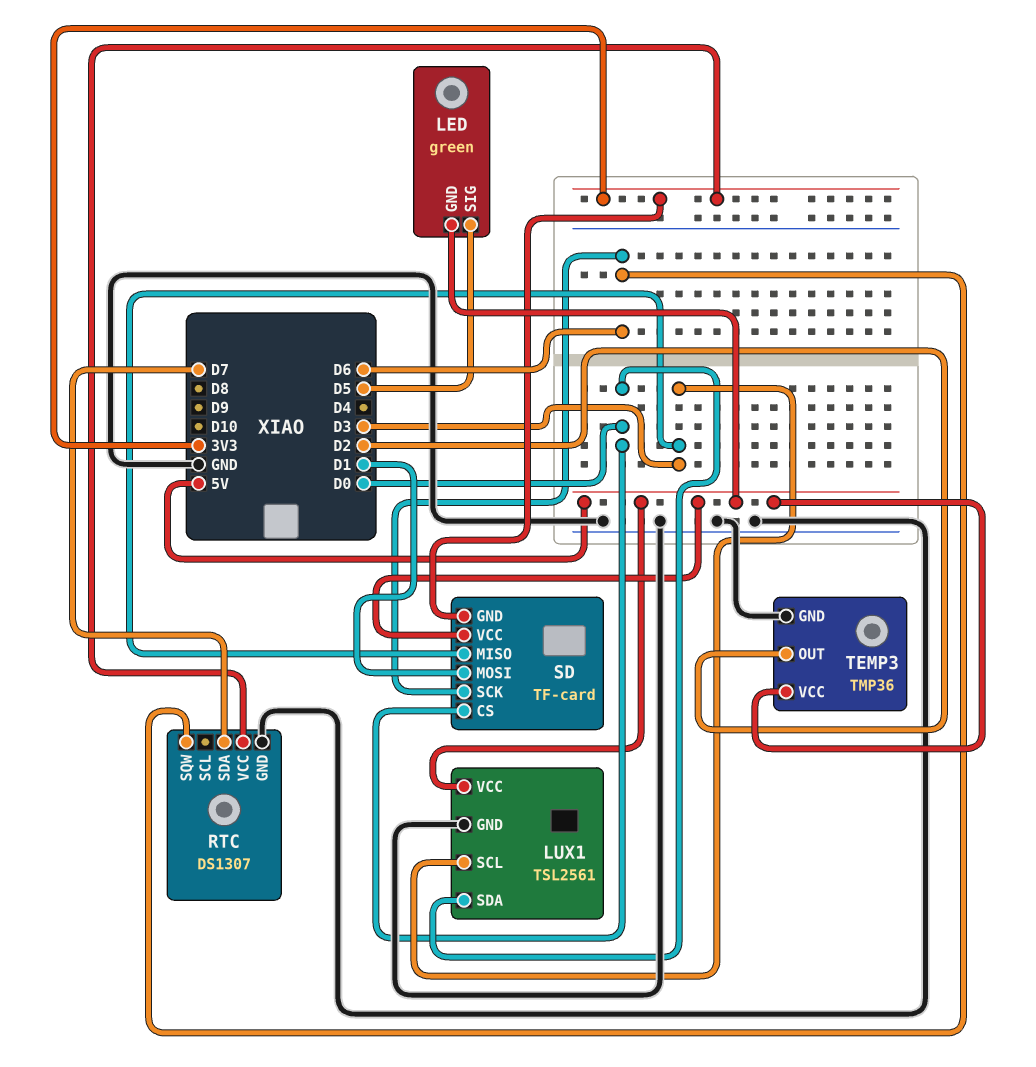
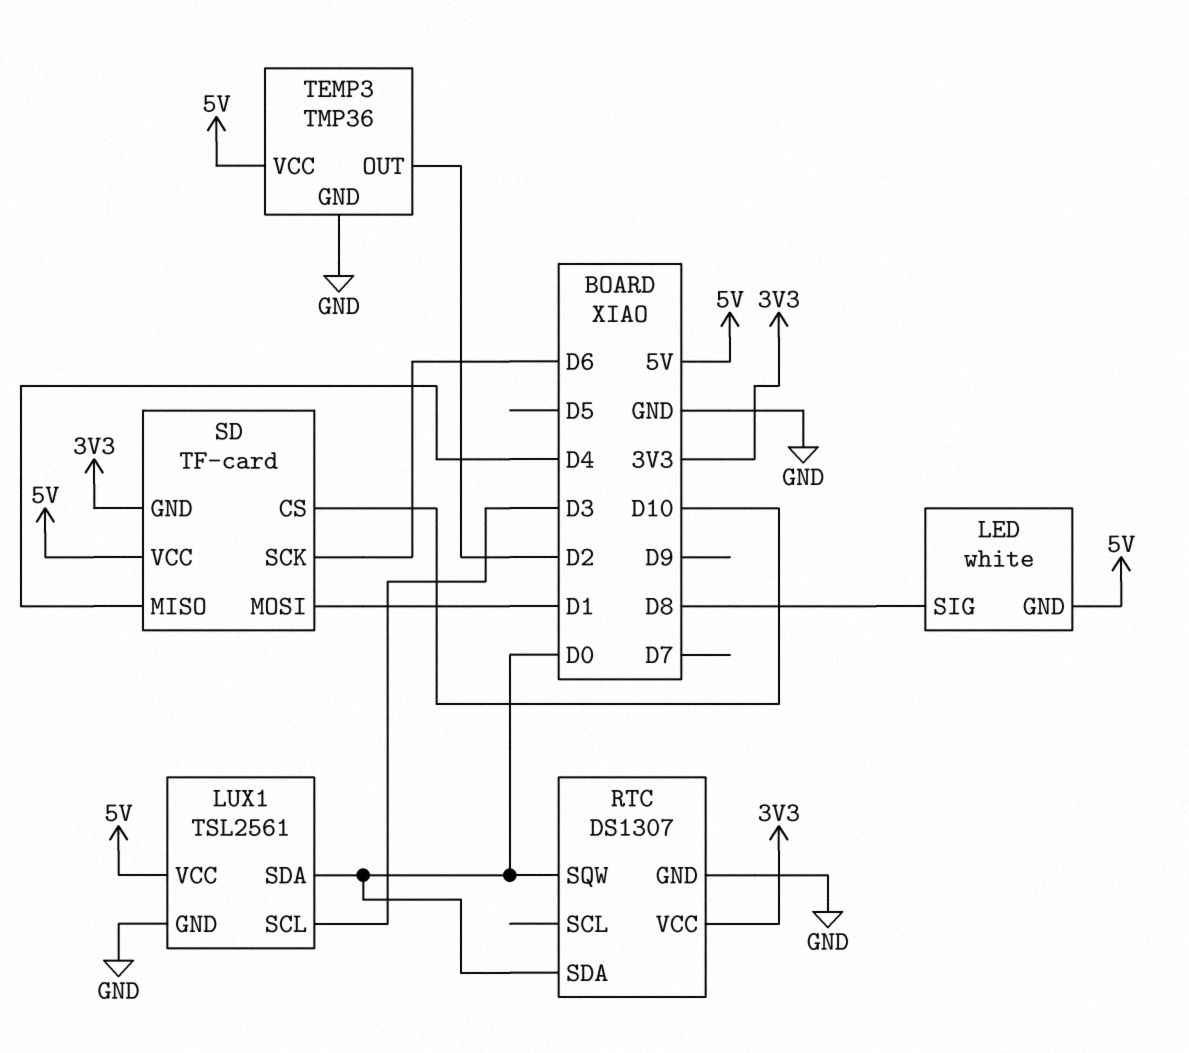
LED: green -> white
LED pin SIG: D5 -> D8
RTC pin SDA: D7 -> D0
RTC pin SQW: D6 -> D0
SD pin CS: D0 -> D10
SD pin MISO: D3 -> D4

